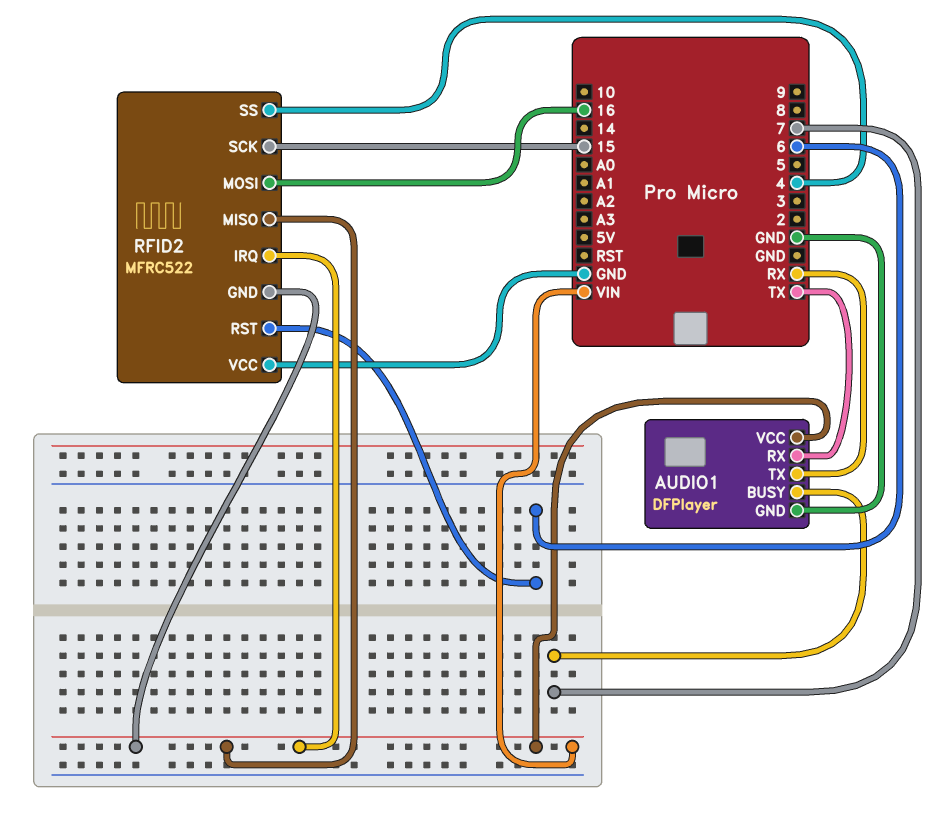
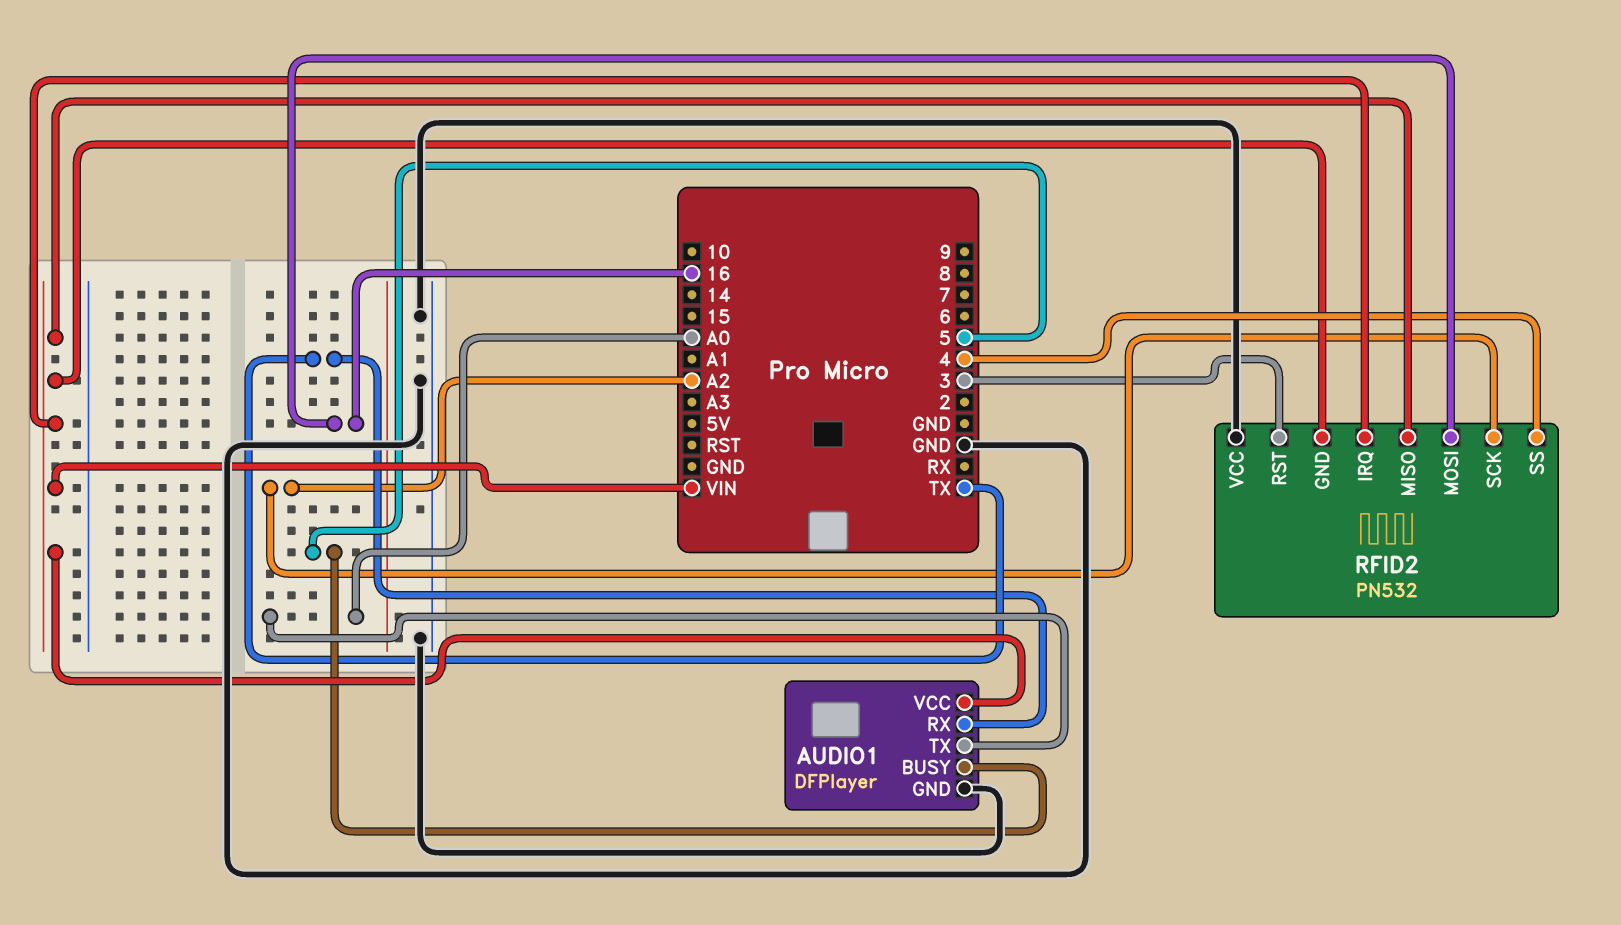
AUDIO1 pin BUSY: 7 -> 5
AUDIO1 pin TX: RX -> A0
RFID2: MFRC522 -> PN532
RFID2 pin RST: 6 -> 3
RFID2 pin SCK: 15 -> A2

